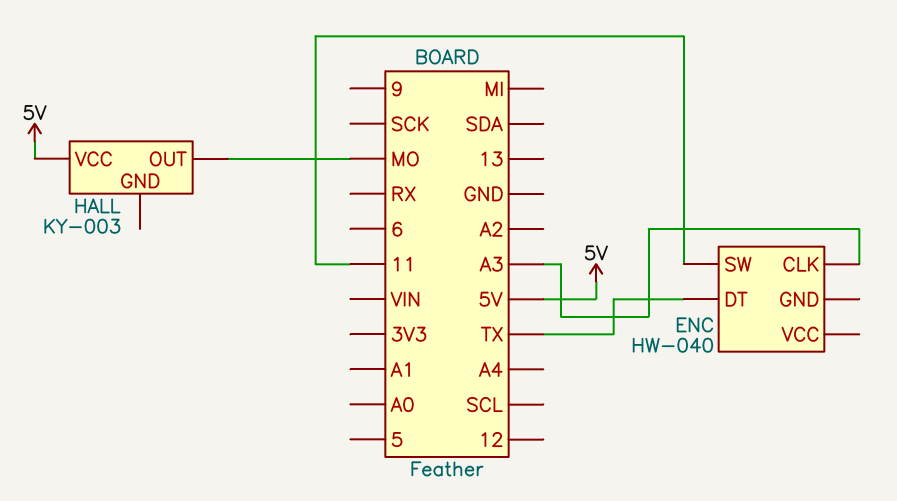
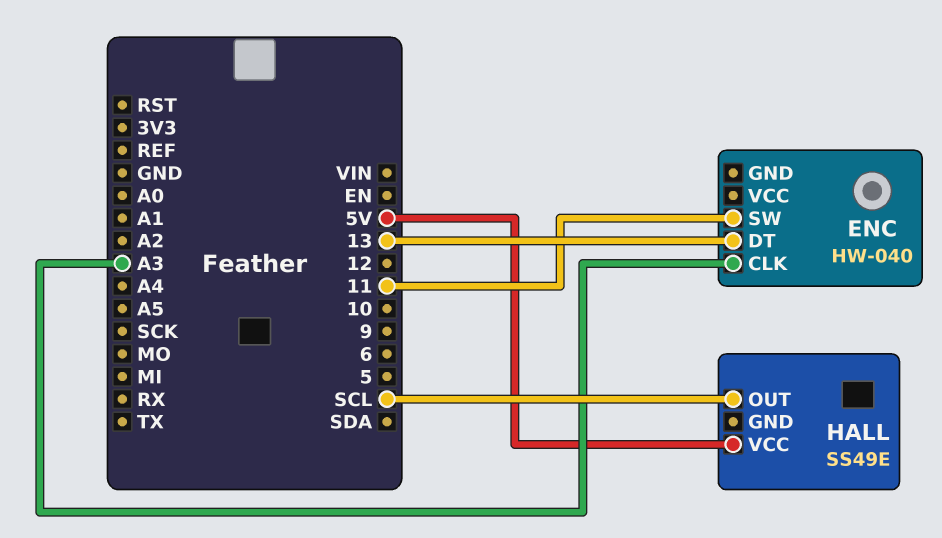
ENC pin DT: TX -> 13
HALL: KY-003 -> SS49E
HALL pin OUT: MO -> SCL

